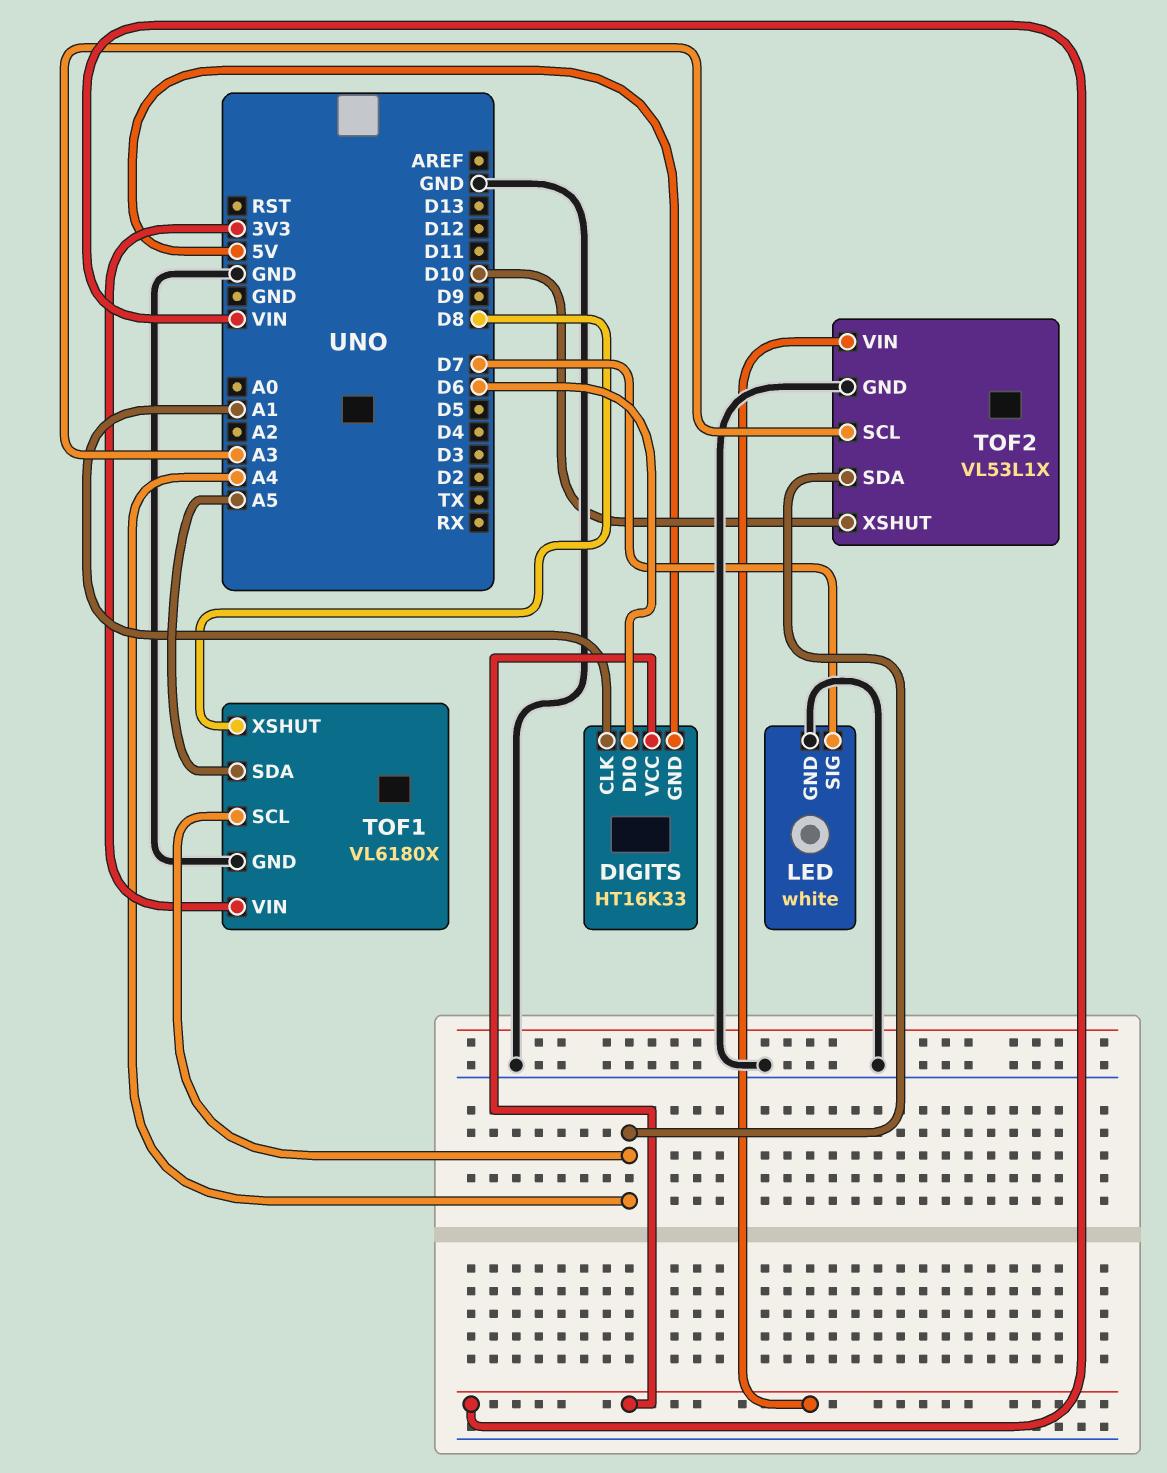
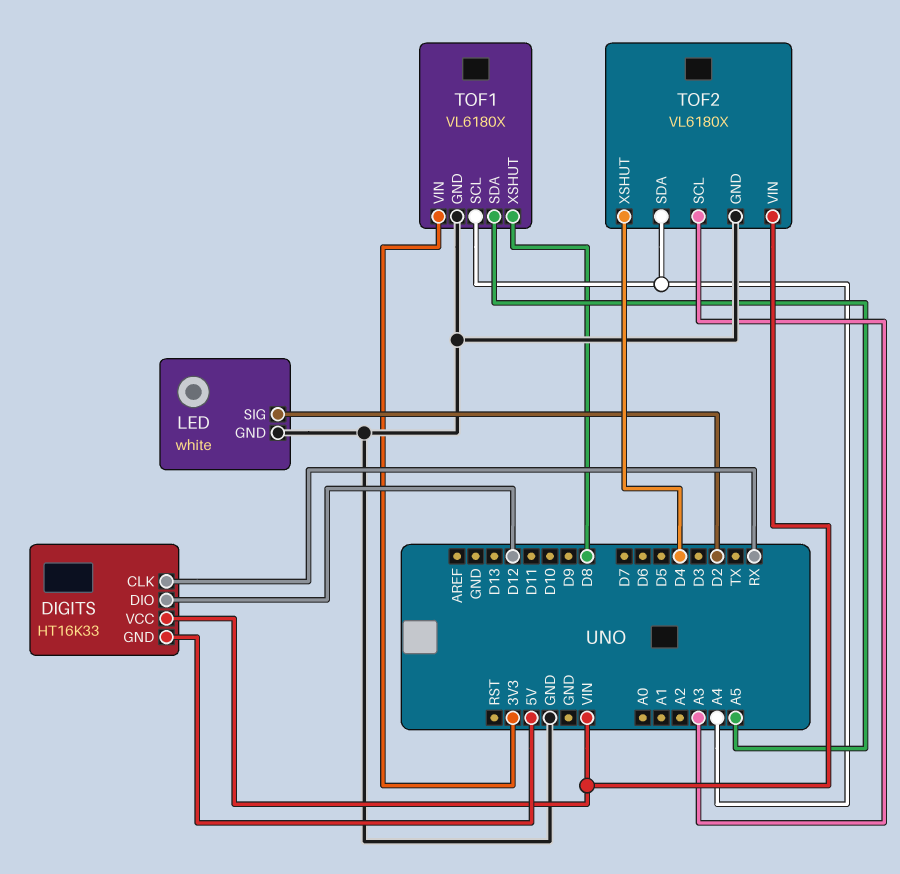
DIGITS pin CLK: A1 -> RX
DIGITS pin DIO: D6 -> D12
LED pin SIG: D7 -> D2
TOF2: VL53L1X -> VL6180X
TOF2 pin XSHUT: D10 -> D4

